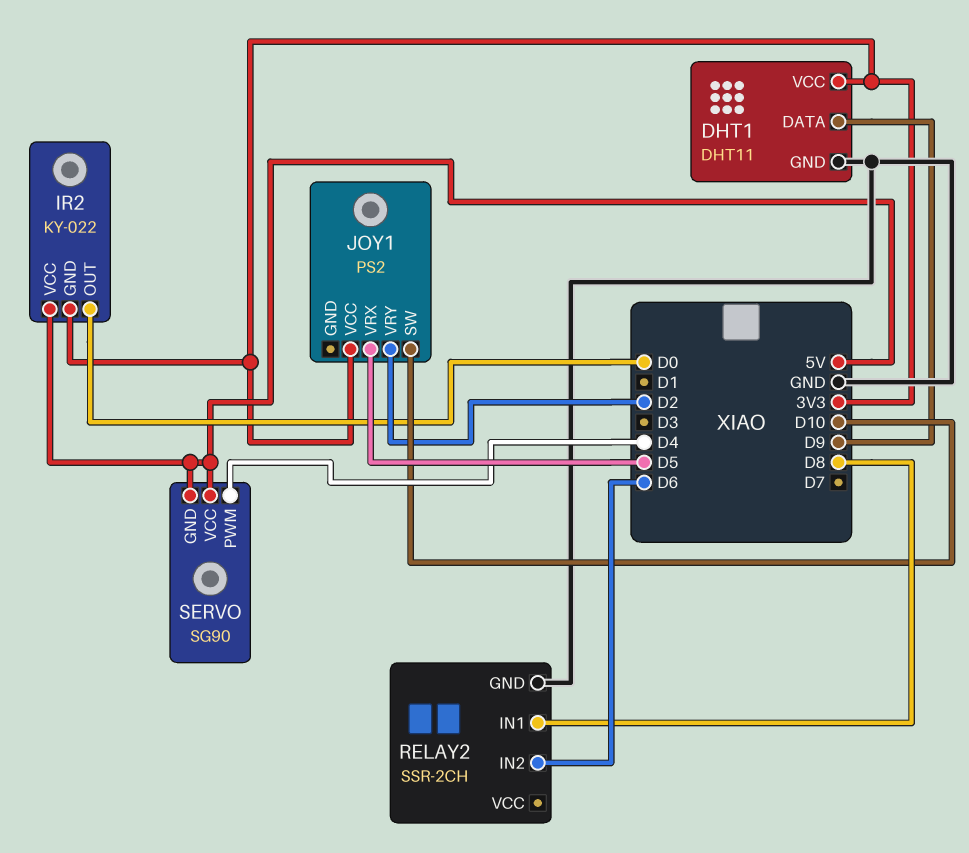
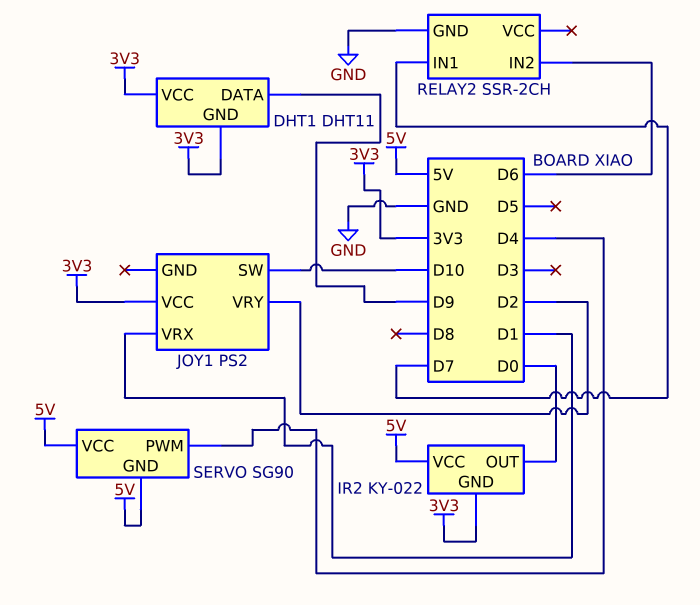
DHT1 pin GND: GND -> 3V3
JOY1 pin VRX: D5 -> D1
RELAY2 pin IN1: D8 -> D7

